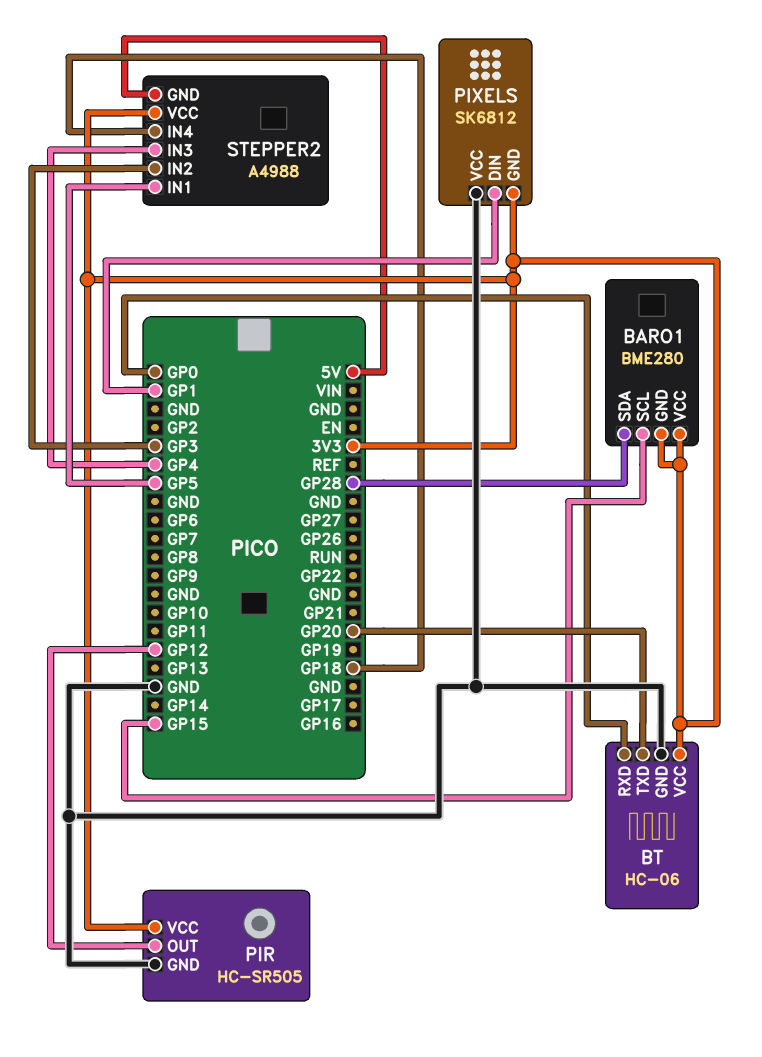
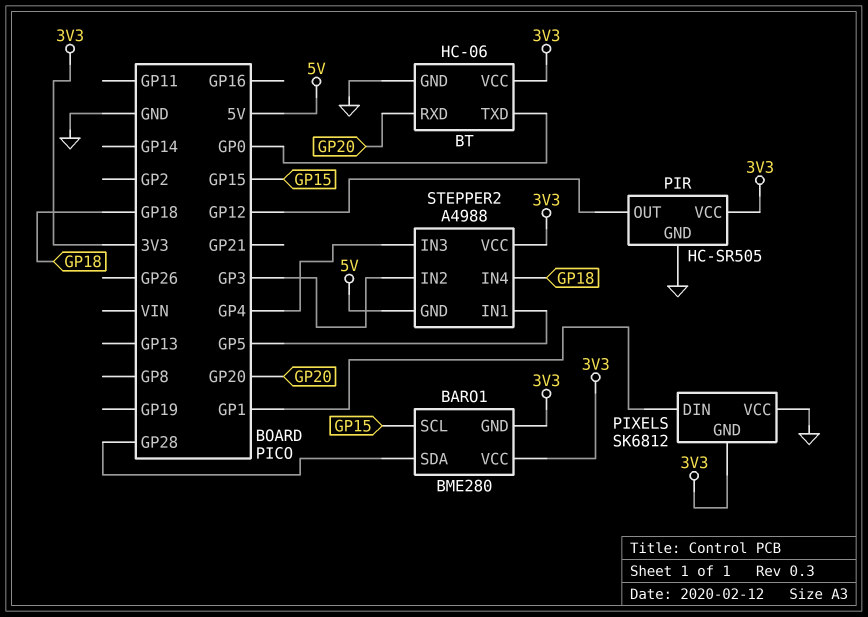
BT pin RXD: GP0 -> GP20
BT pin TXD: GP20 -> GP0

